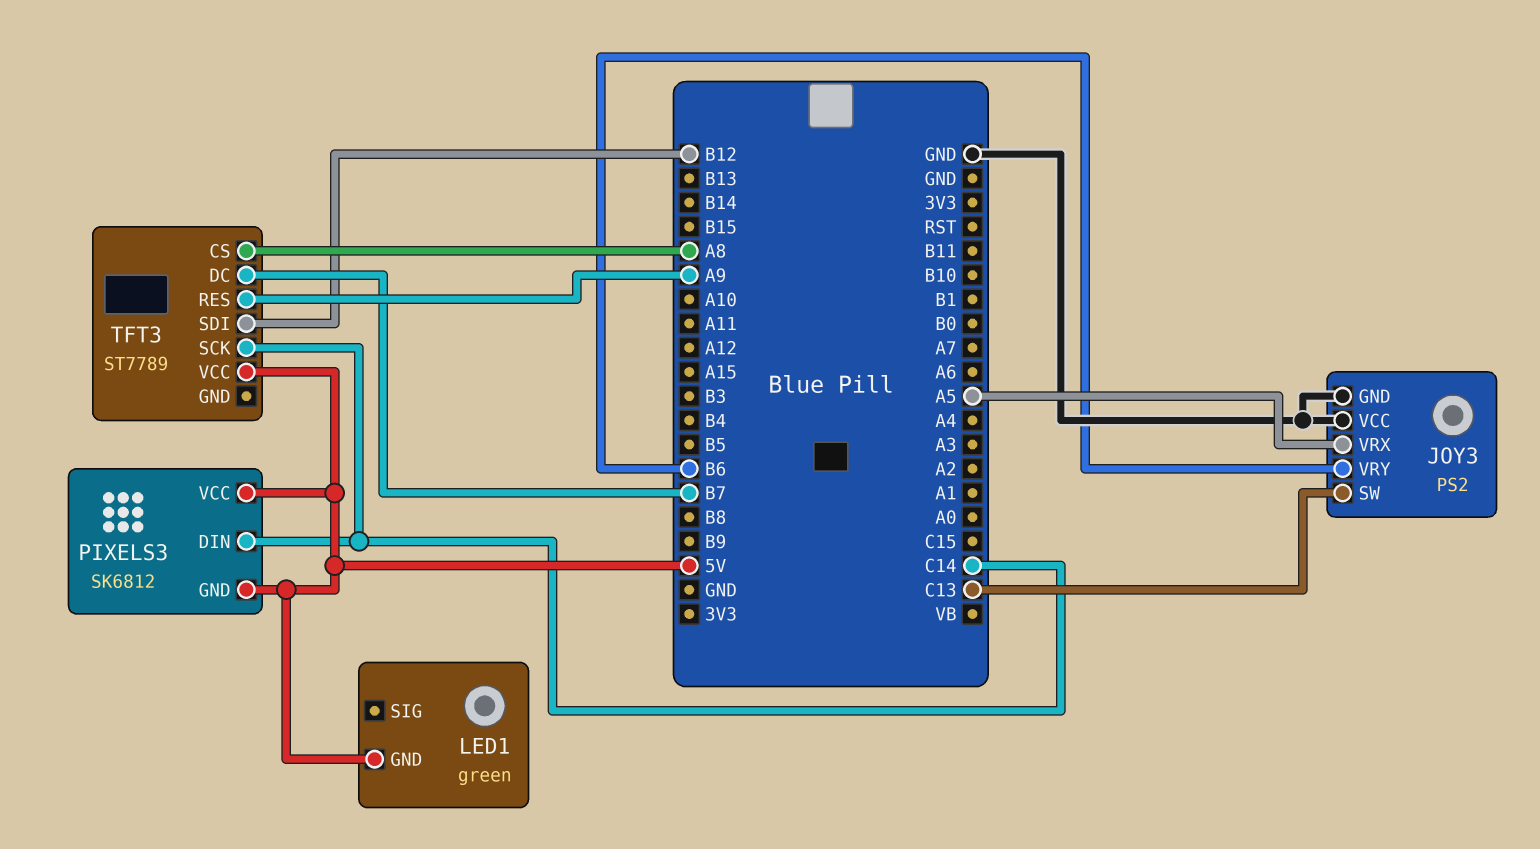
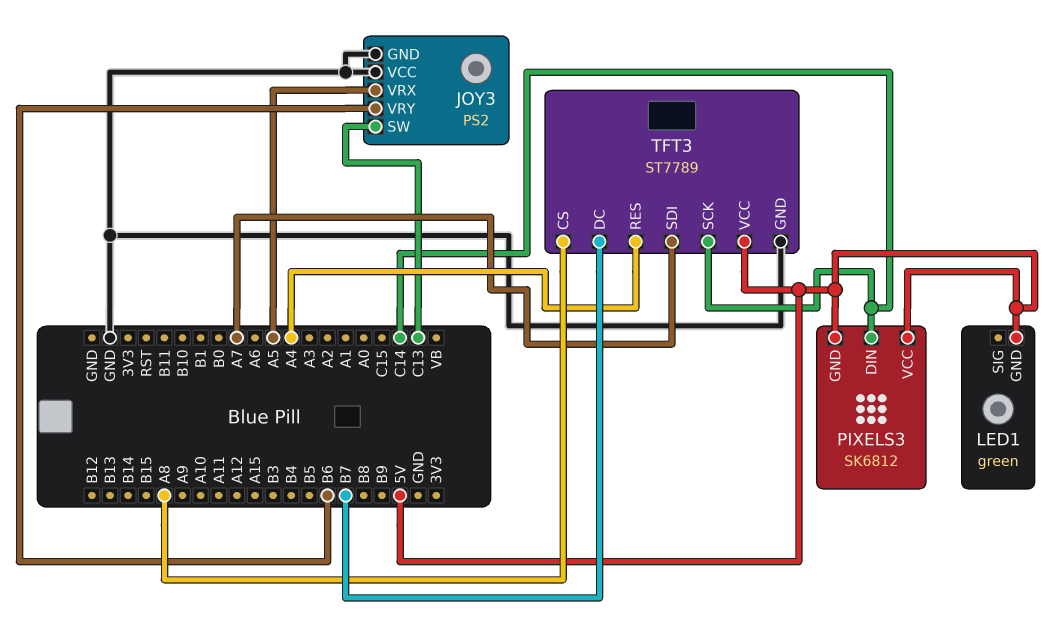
TFT3 pin GND: none -> GND
TFT3 pin RES: A9 -> A4
TFT3 pin SDI: B12 -> A7

